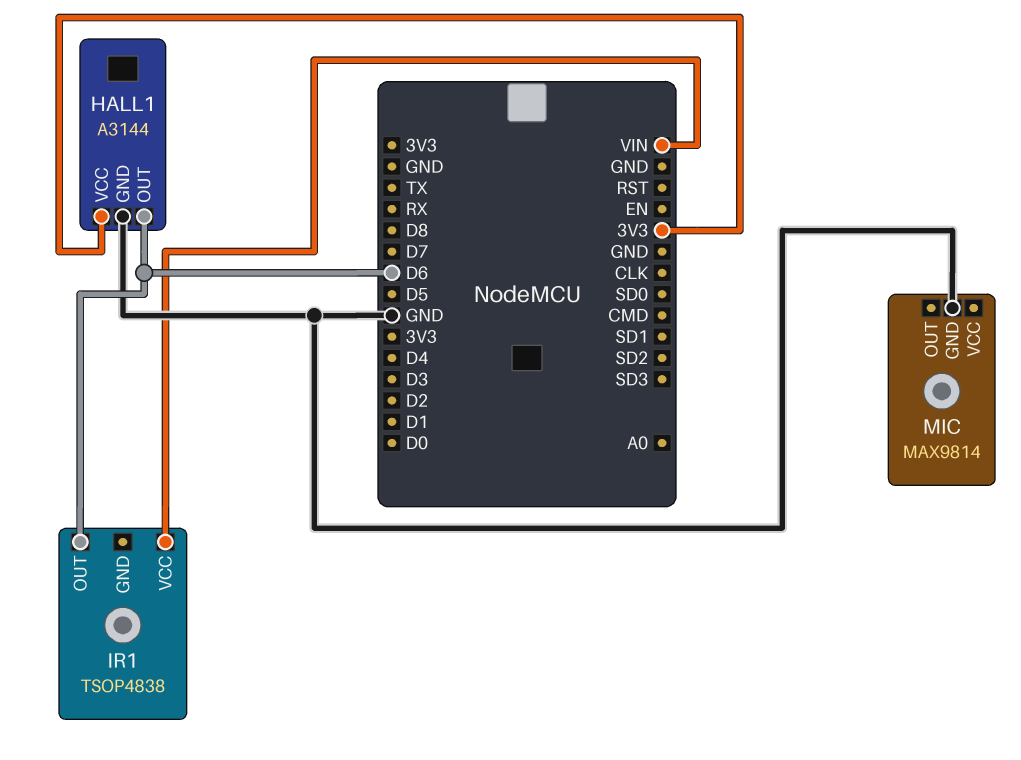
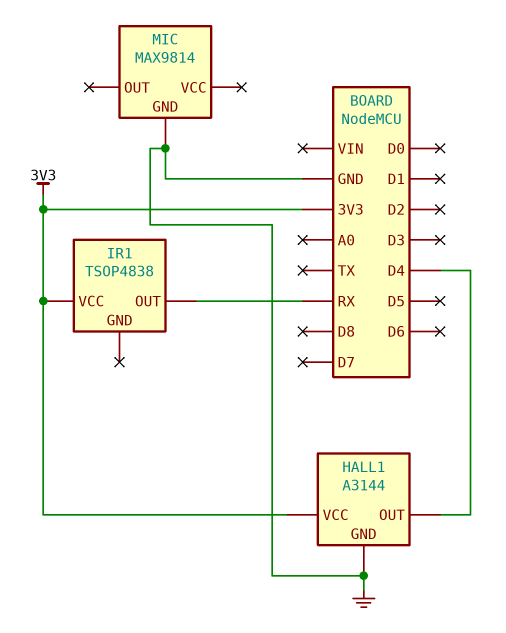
HALL1 pin OUT: D6 -> D4
IR1 pin OUT: D6 -> RX
IR1 pin VCC: VIN -> 3V3

